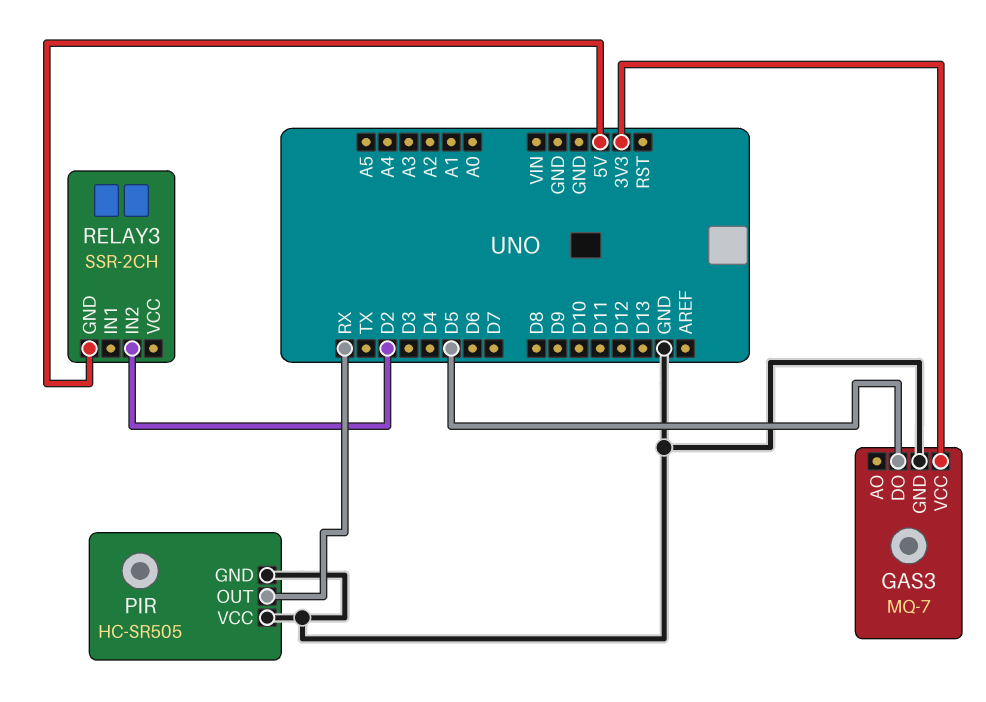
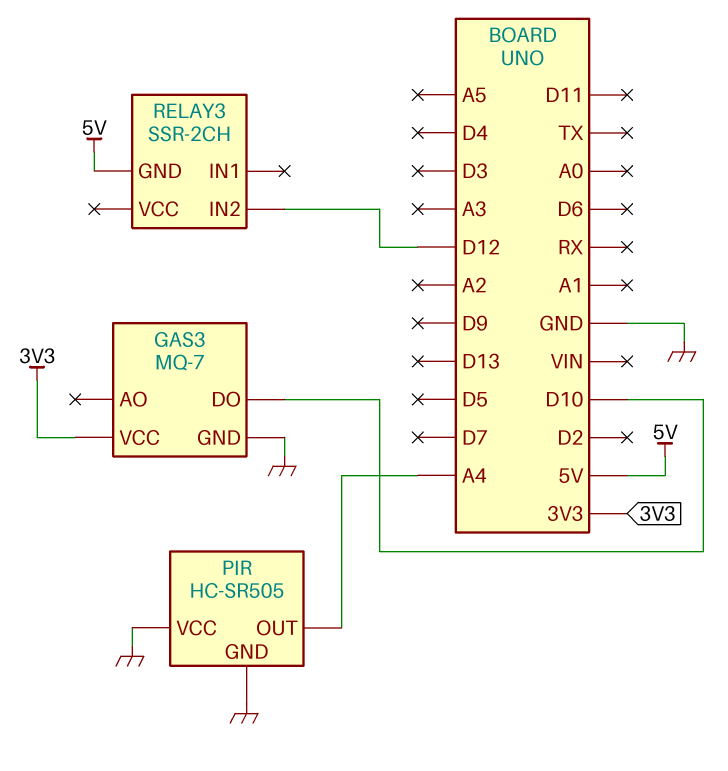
GAS3 pin DO: D5 -> D10
PIR pin OUT: RX -> A4
RELAY3 pin IN2: D2 -> D12

